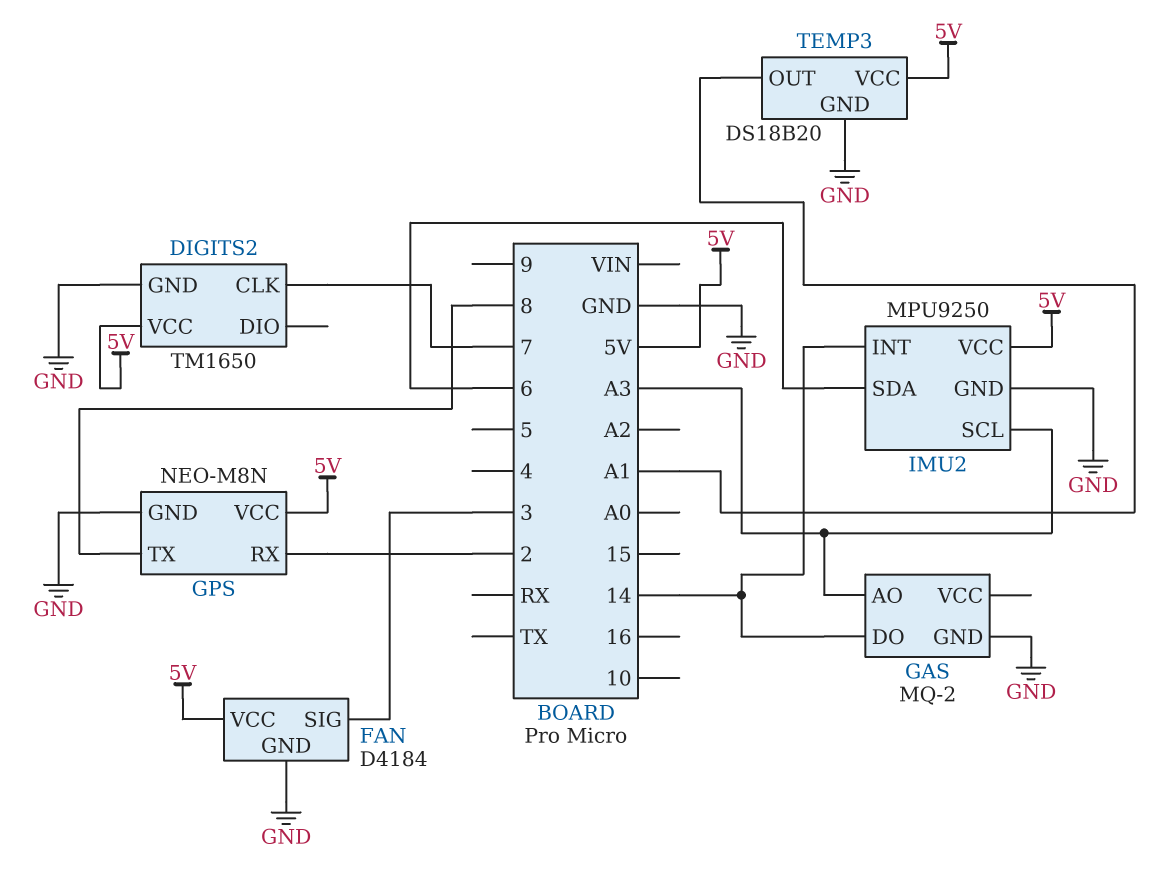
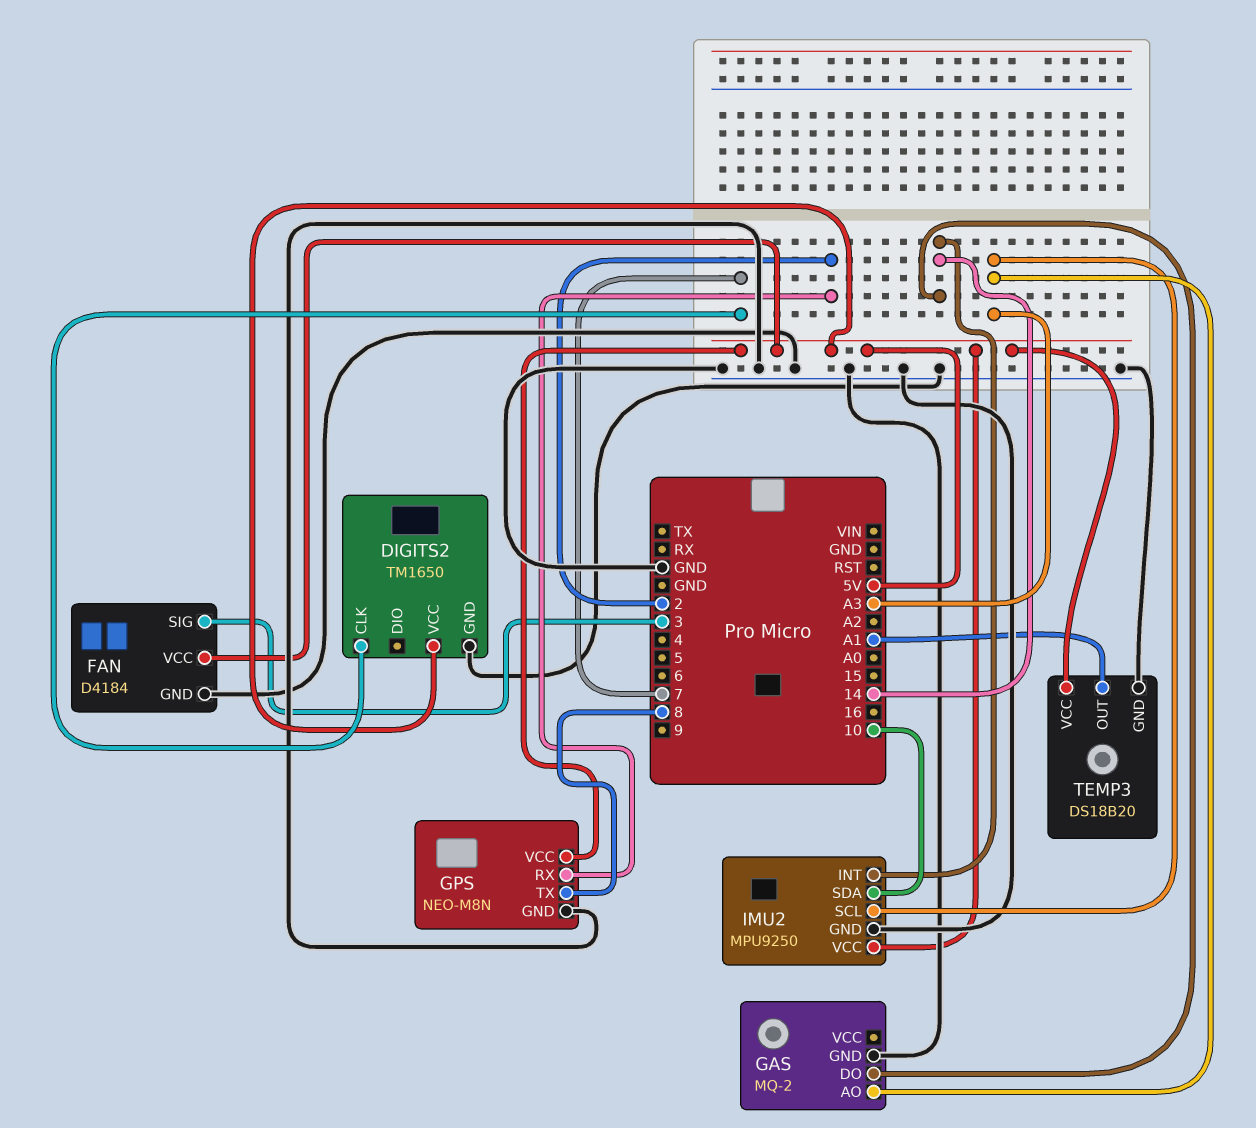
IMU2 pin SDA: 6 -> 10

